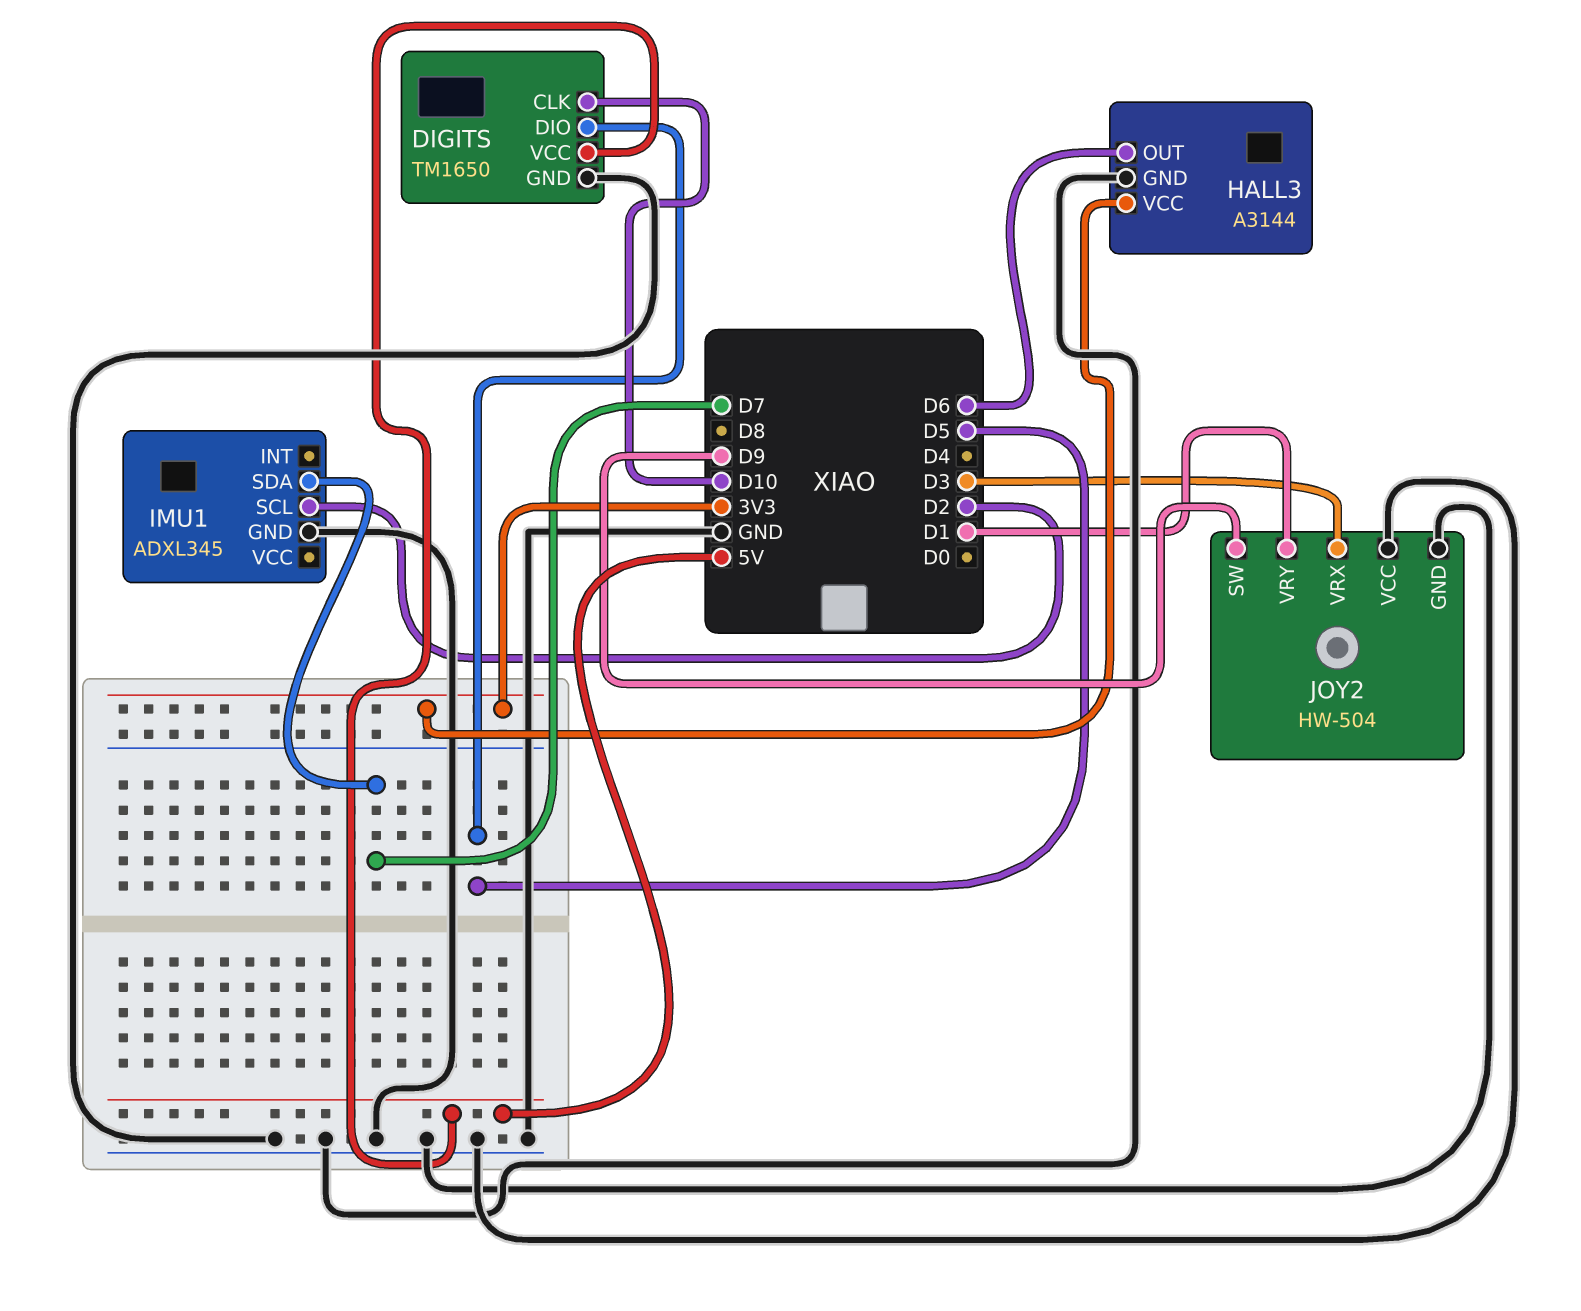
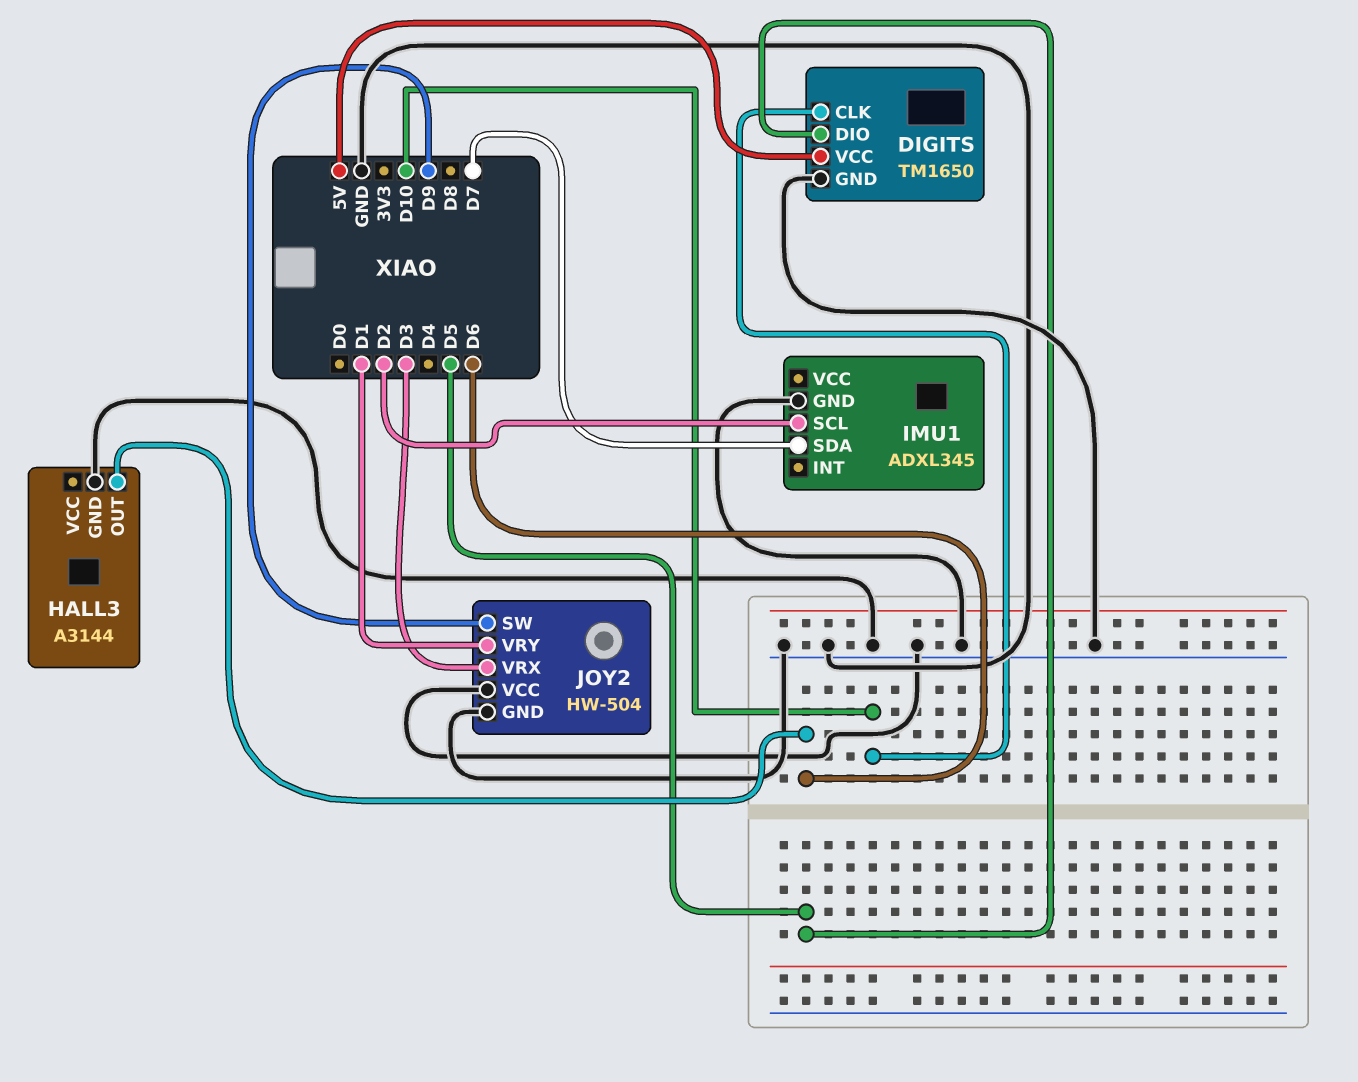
HALL3 pin VCC: 3V3 -> none

